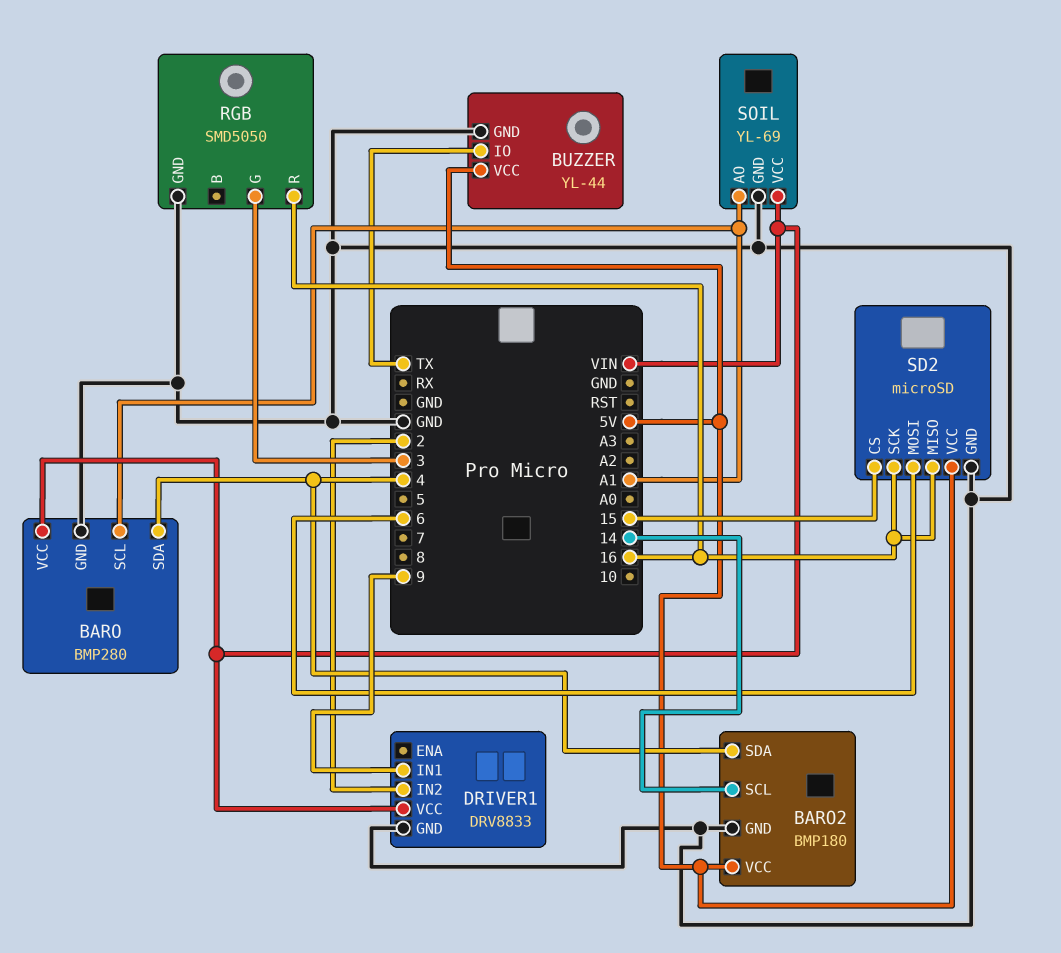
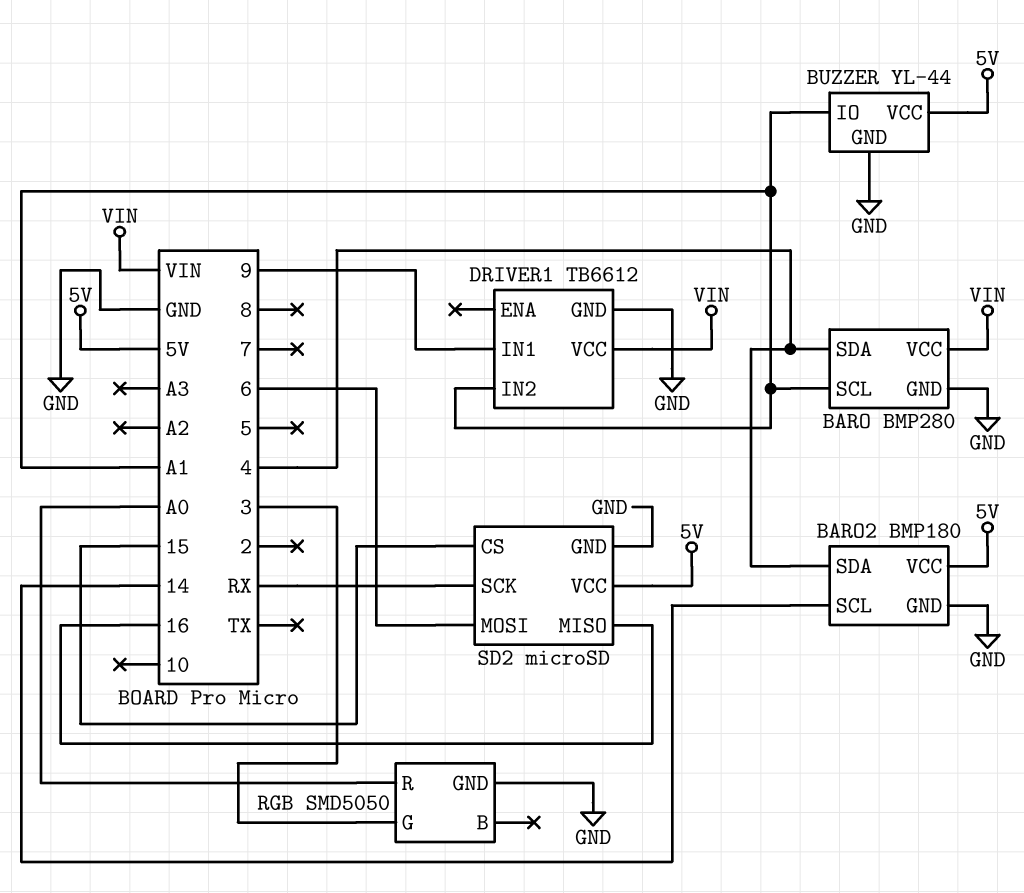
BUZZER pin IO: TX -> A1
DRIVER1: DRV8833 -> TB6612
DRIVER1 pin IN2: 2 -> A1
RGB pin R: 16 -> A0
SD2 pin SCK: 16 -> RX
SOIL: YL-69 -> none
SOIL pin AO: A1 -> none
SOIL pin GND: GND -> none
SOIL pin VCC: VIN -> none

